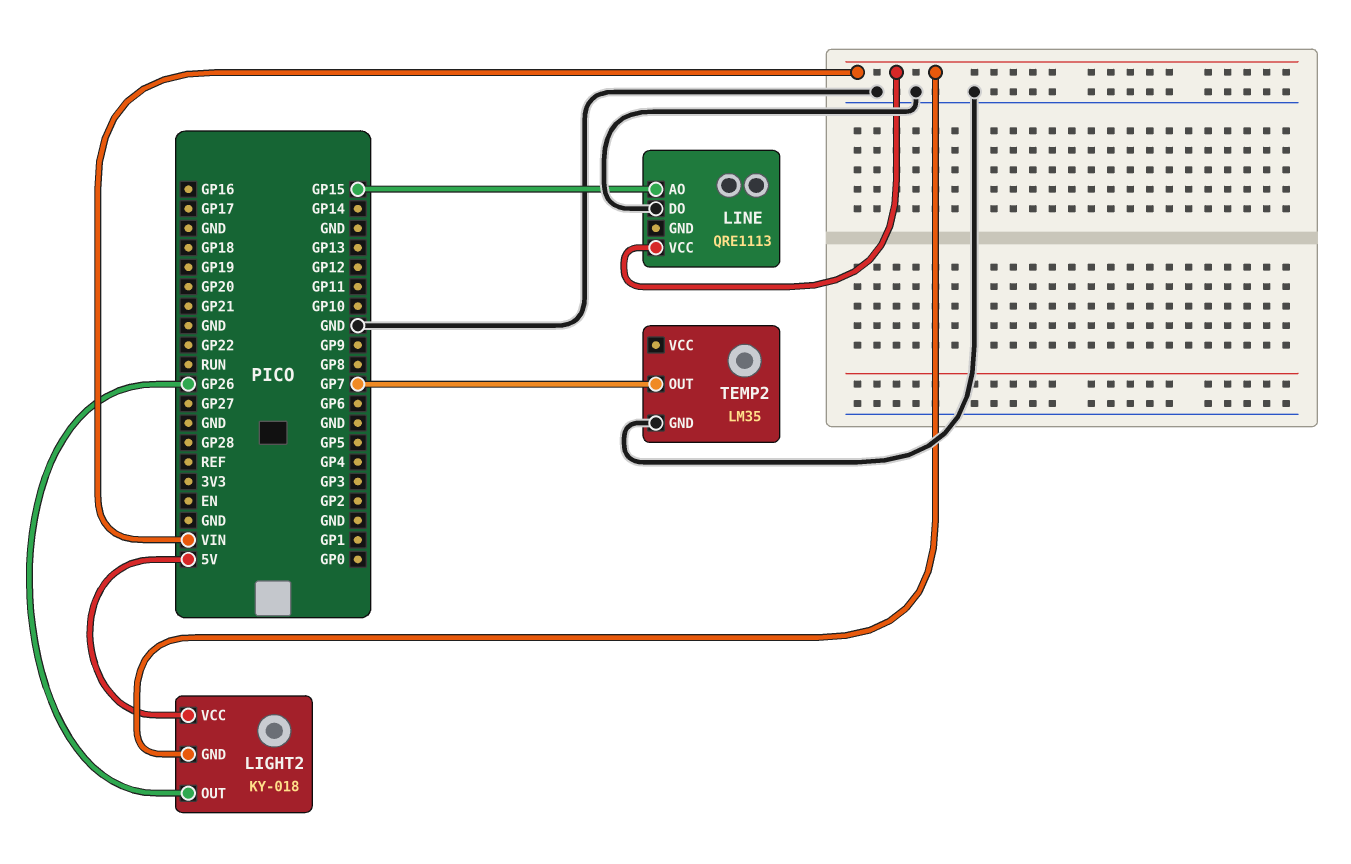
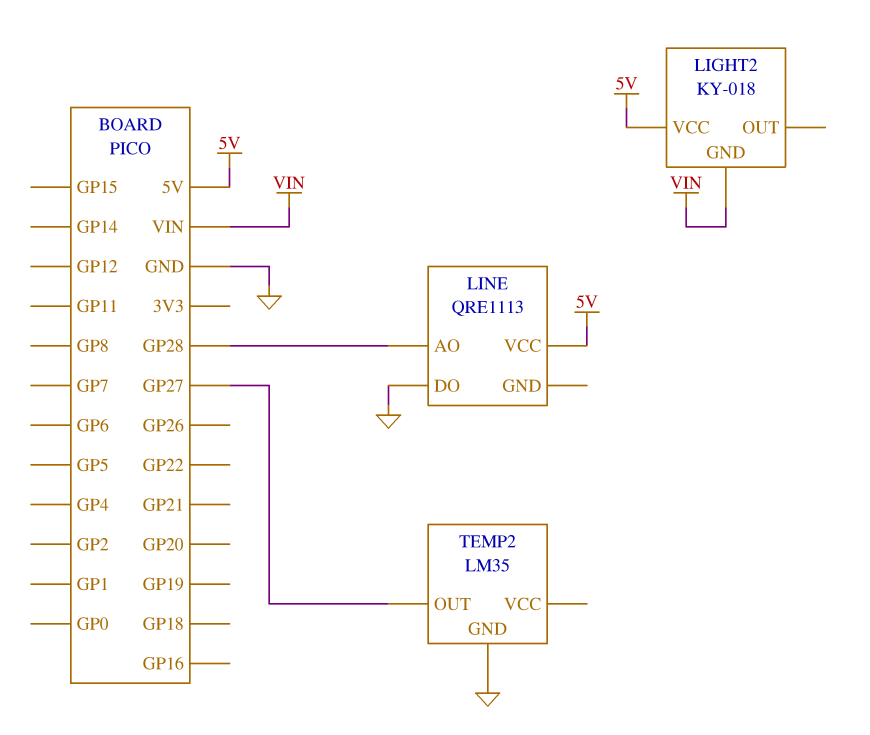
LIGHT2 pin OUT: GP26 -> none
LINE pin AO: GP15 -> GP28
LINE pin VCC: VIN -> 5V
TEMP2 pin OUT: GP7 -> GP27

